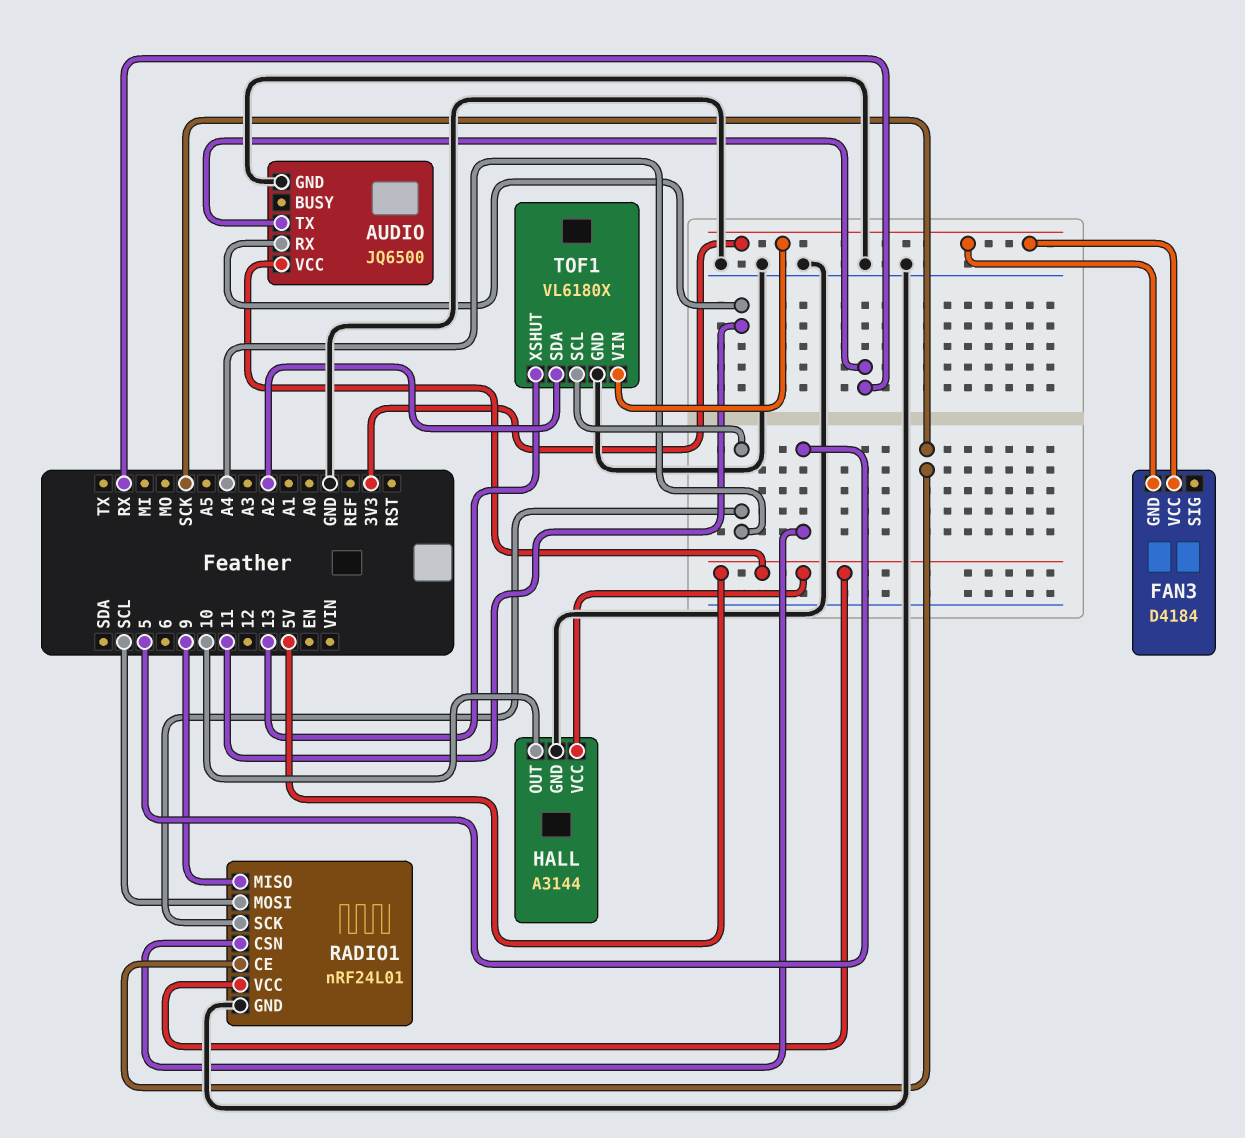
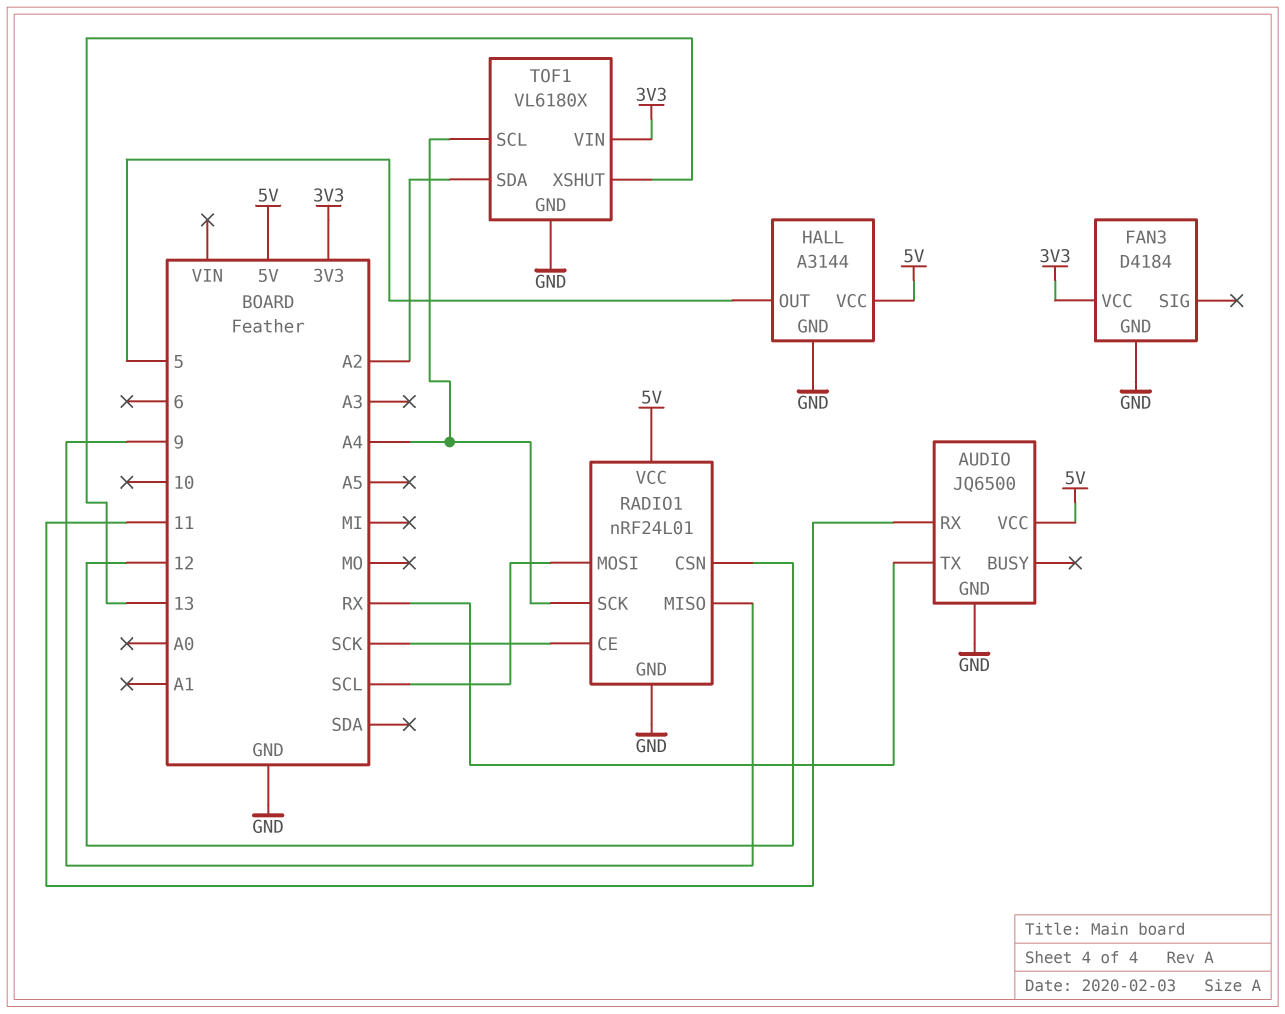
FAN3 pin GND: 3V3 -> GND
HALL pin OUT: 10 -> 5
RADIO1 pin CSN: 5 -> 12

